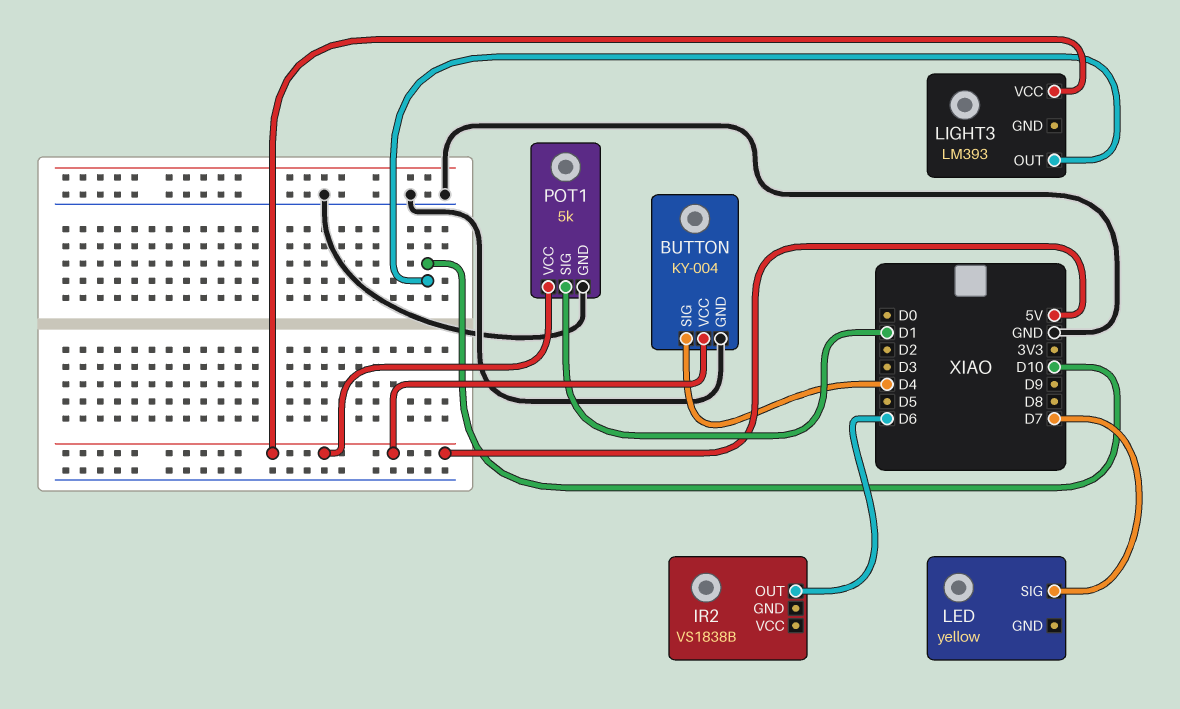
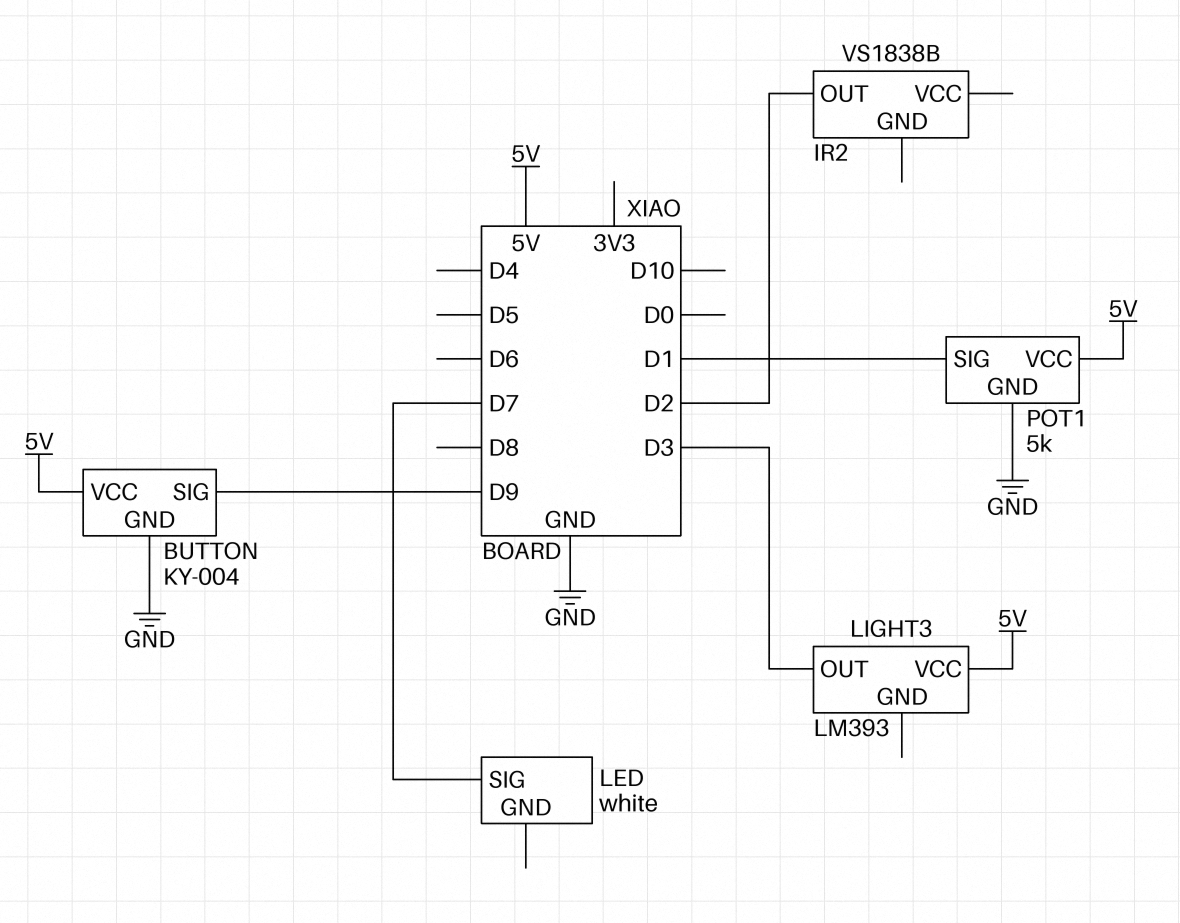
BUTTON pin SIG: D4 -> D9
IR2 pin OUT: D6 -> D2
LED: yellow -> white
LIGHT3 pin OUT: D10 -> D3

